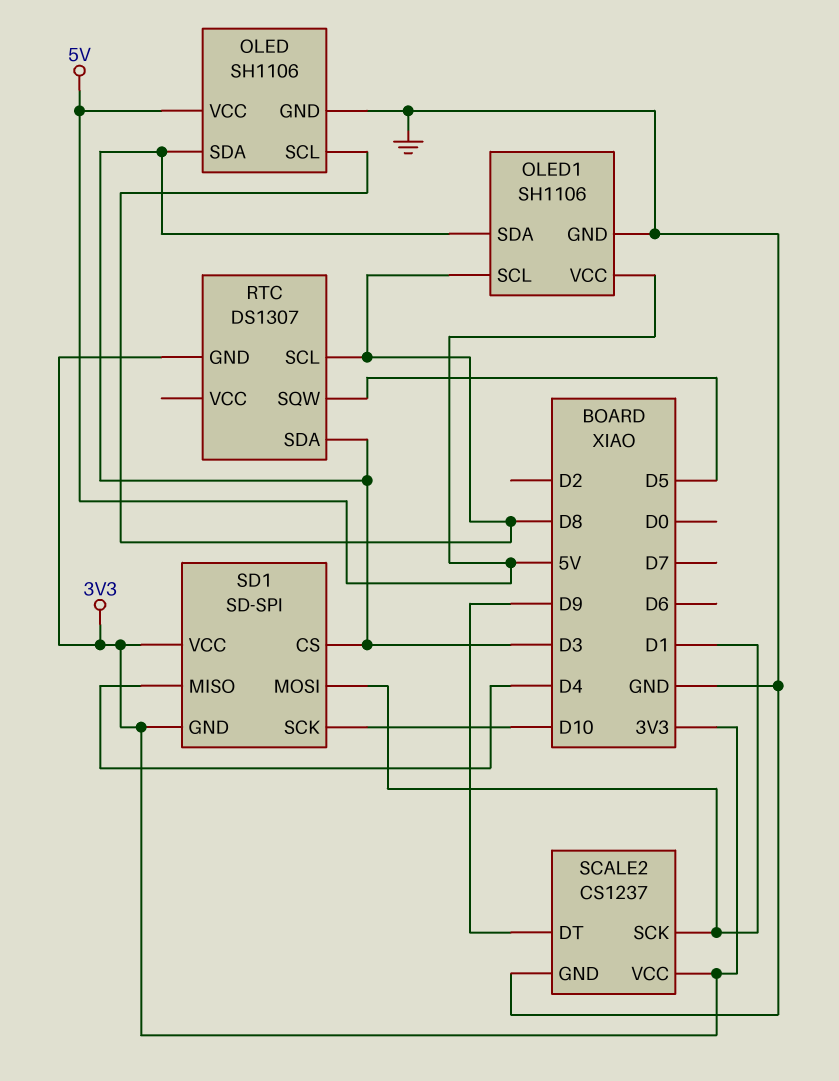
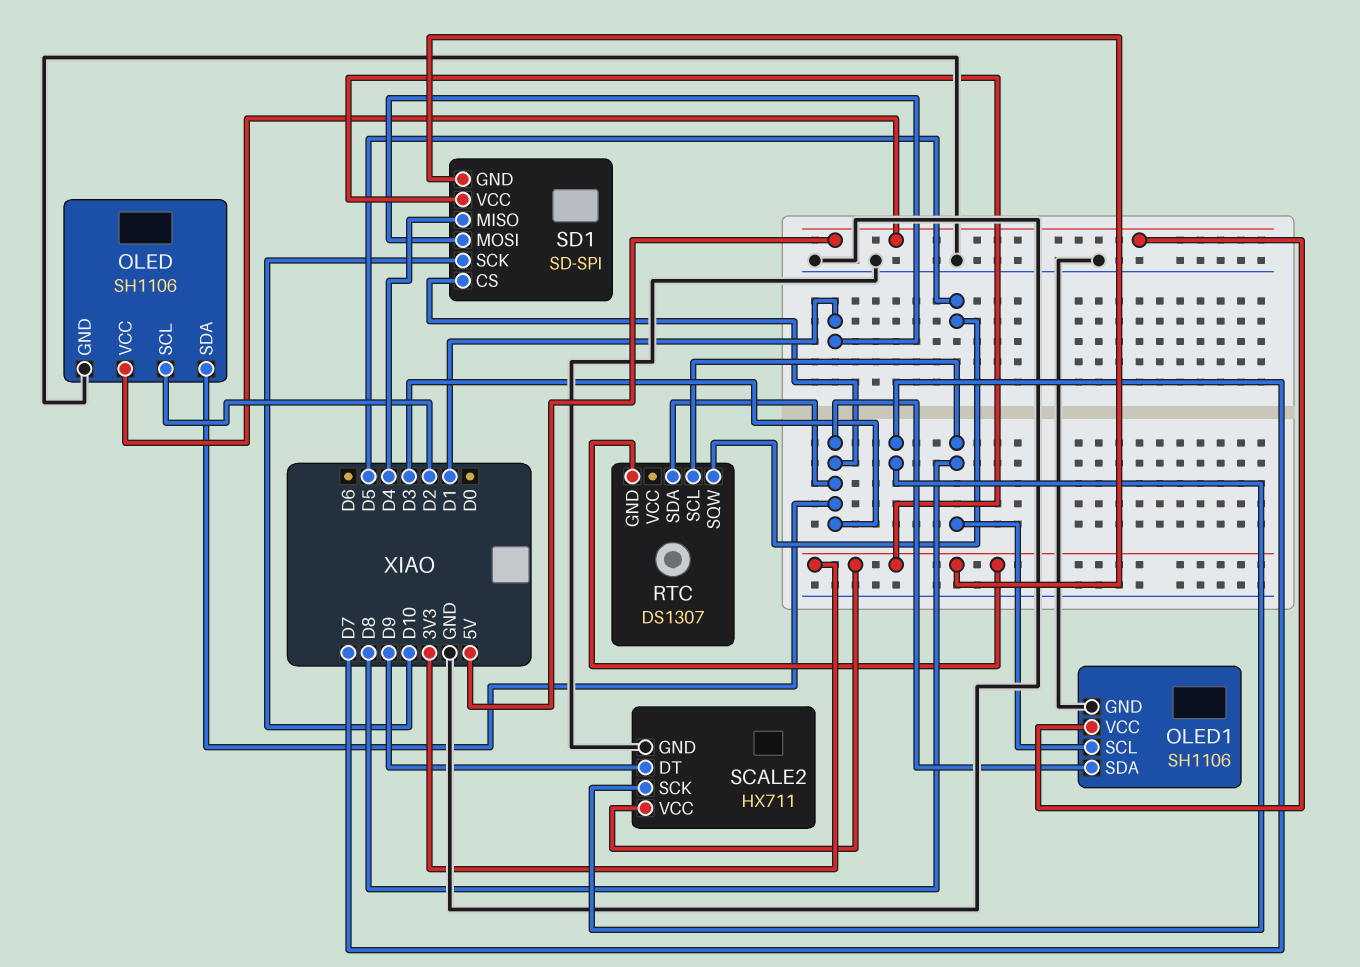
OLED pin SCL: D8 -> D2
SCALE2: CS1237 -> HX711
SCALE2 pin SCK: D1 -> D7

